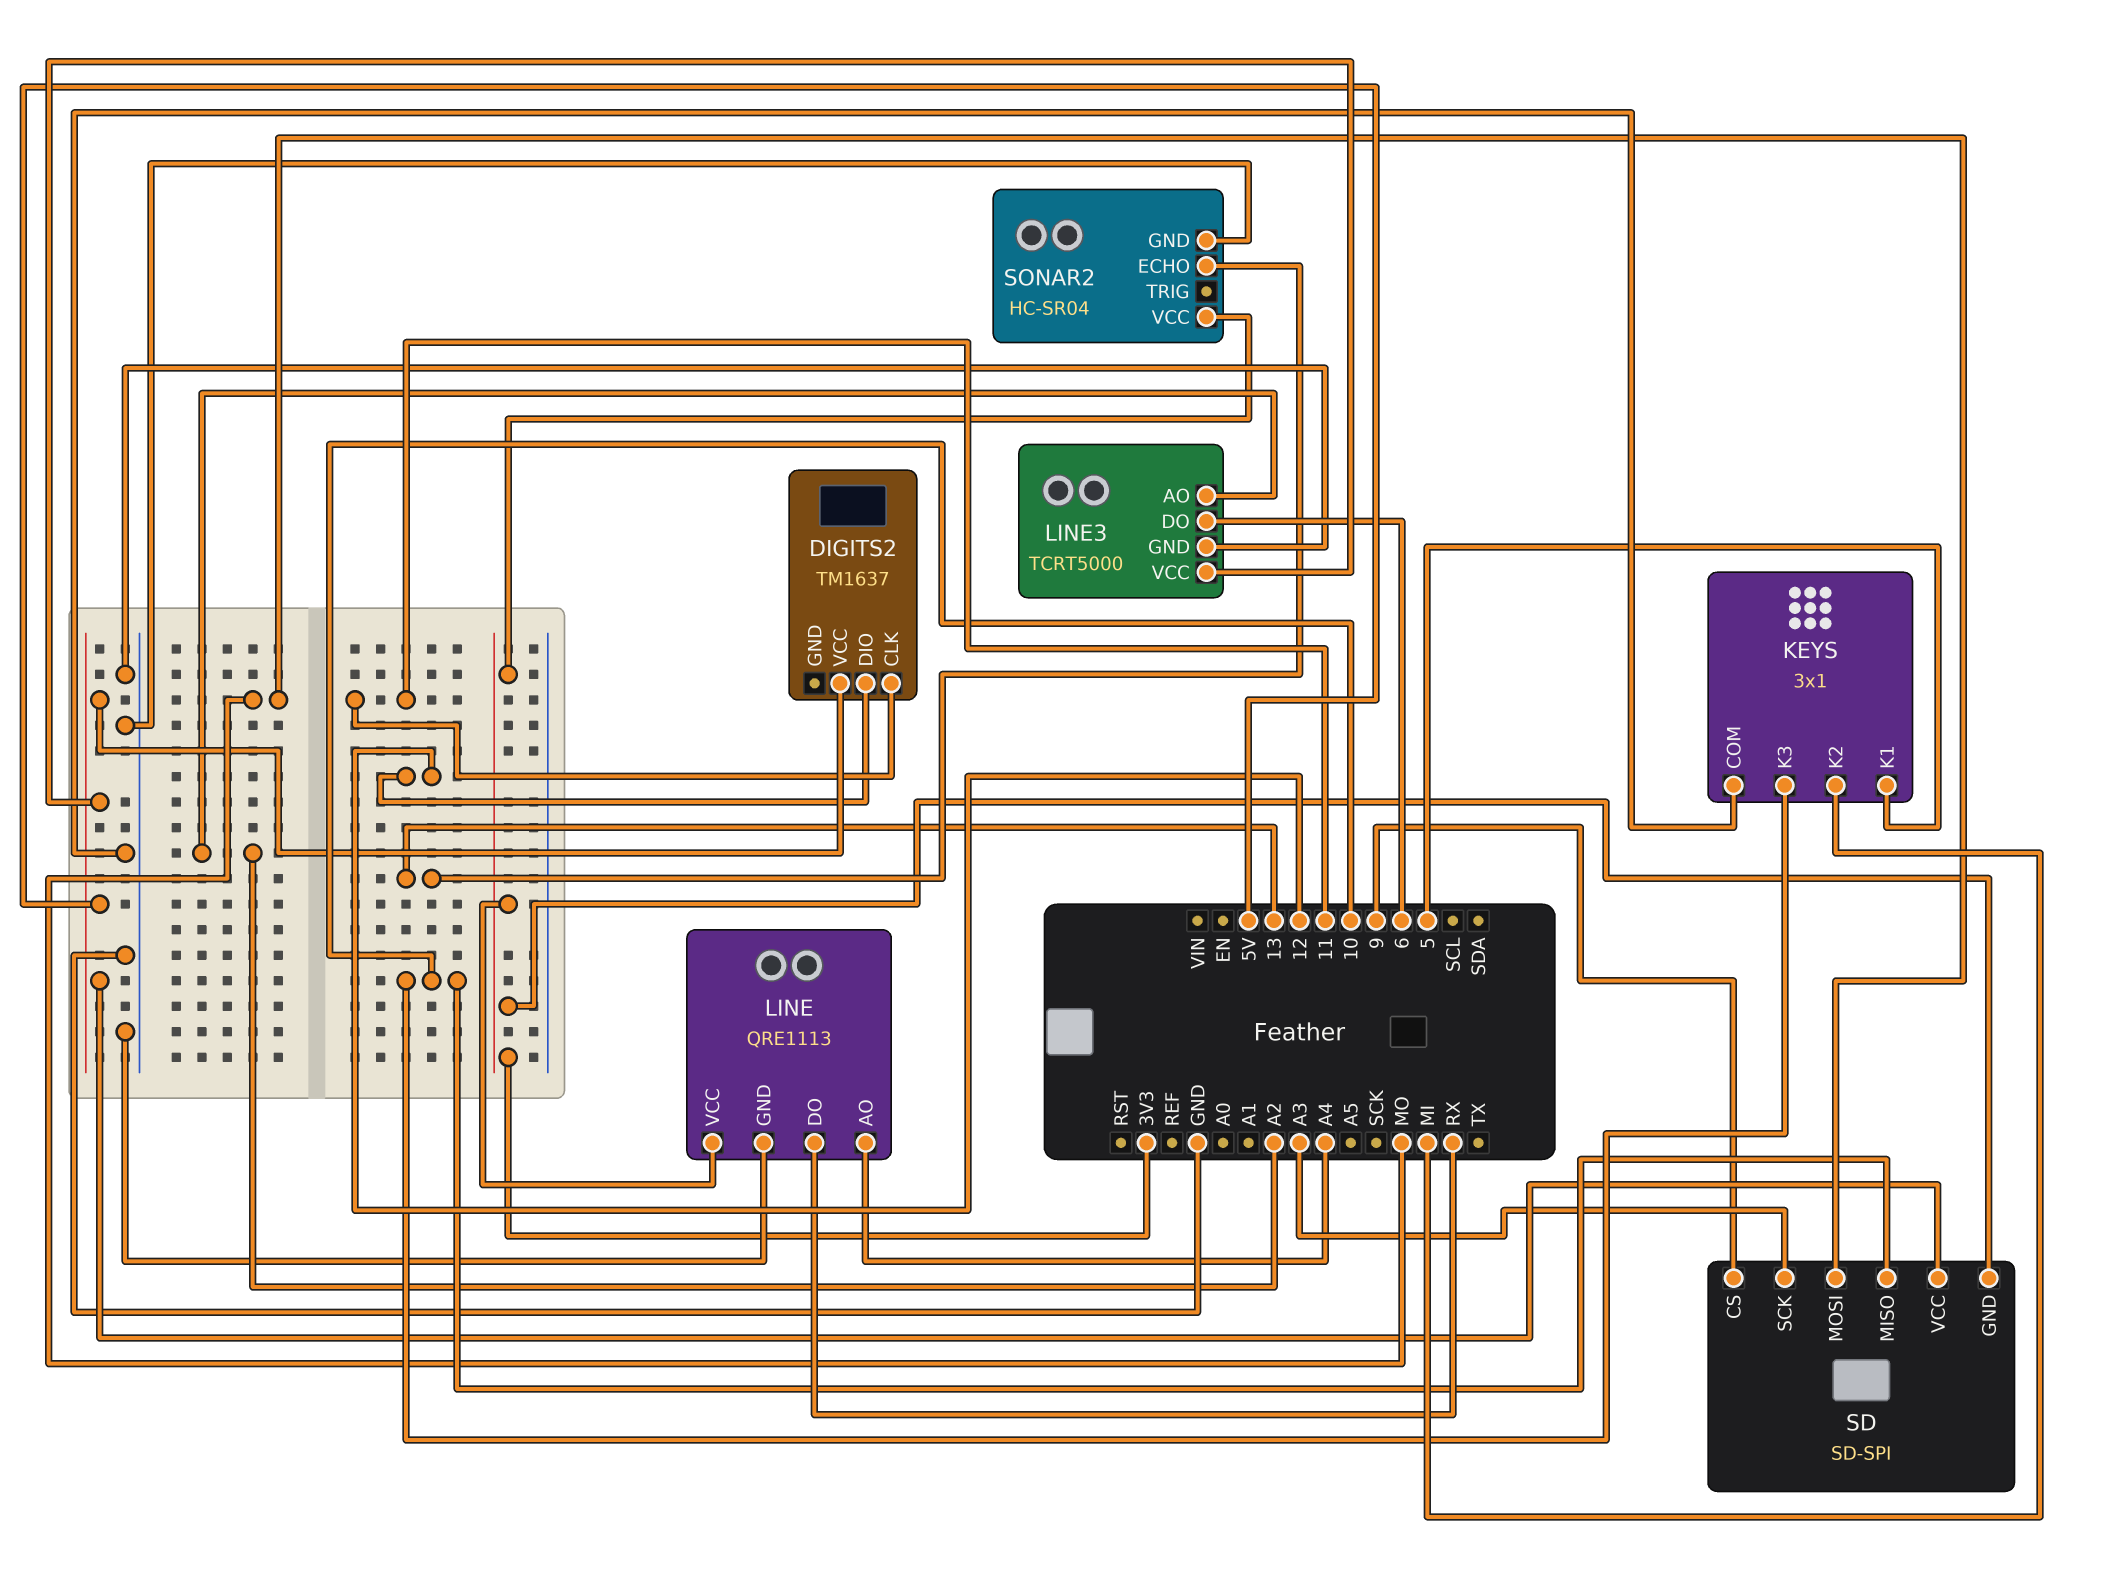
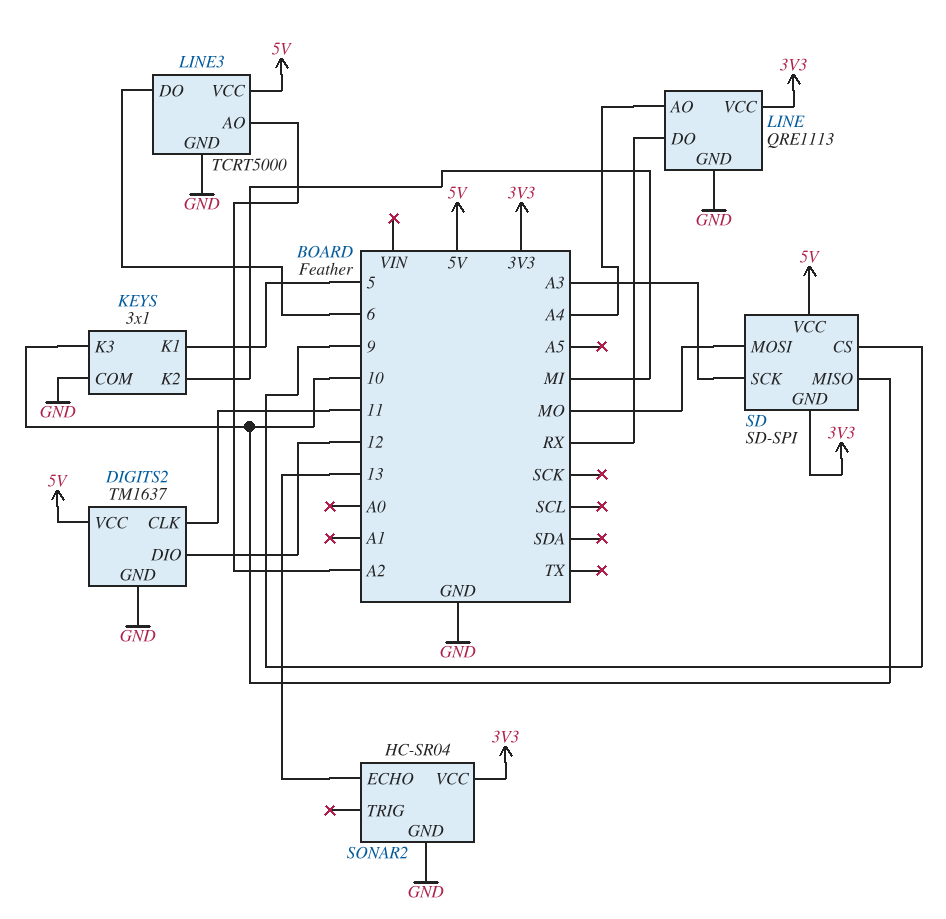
DIGITS2 pin GND: none -> GND

